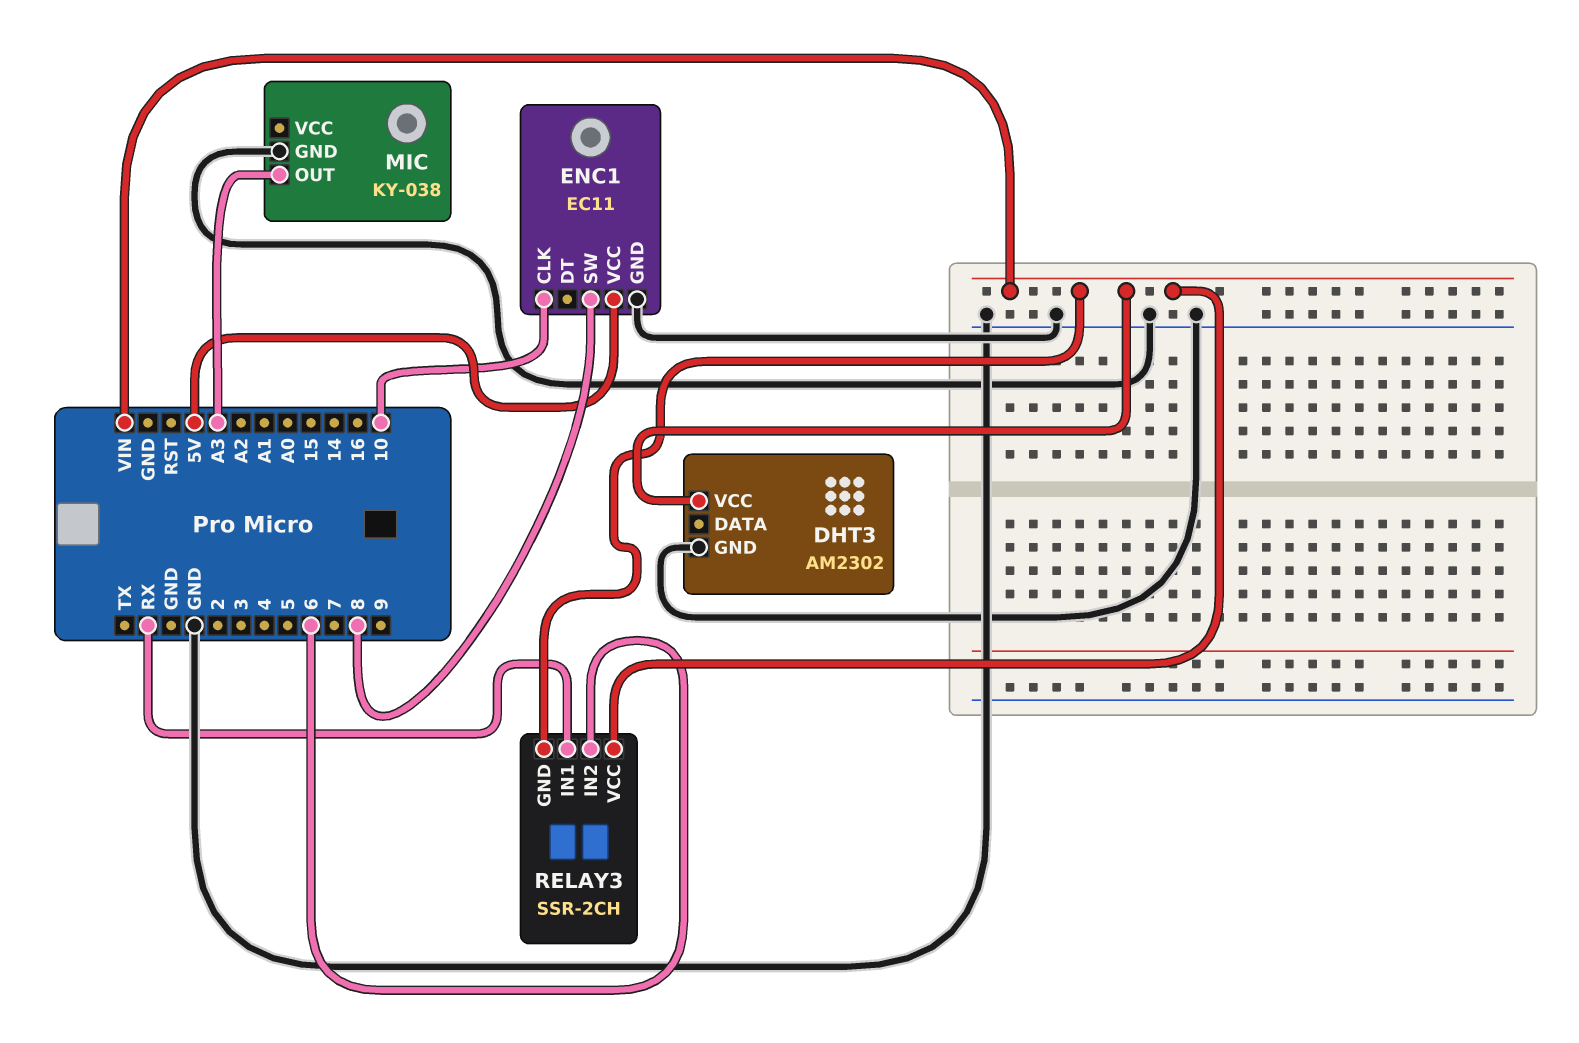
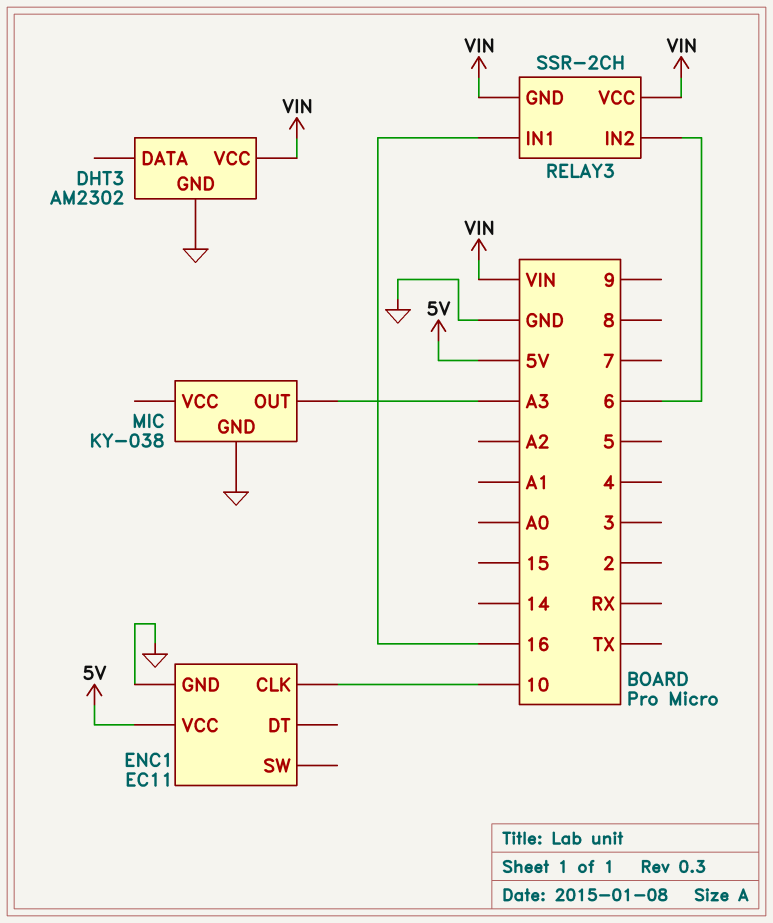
ENC1 pin SW: 8 -> none
RELAY3 pin IN1: RX -> 16

